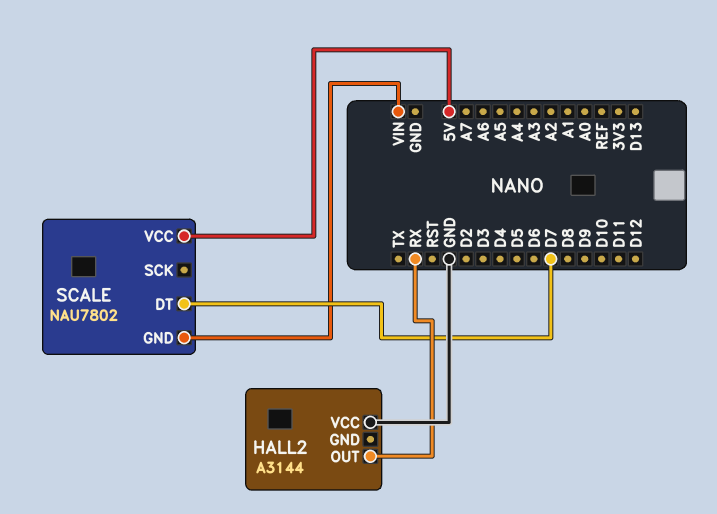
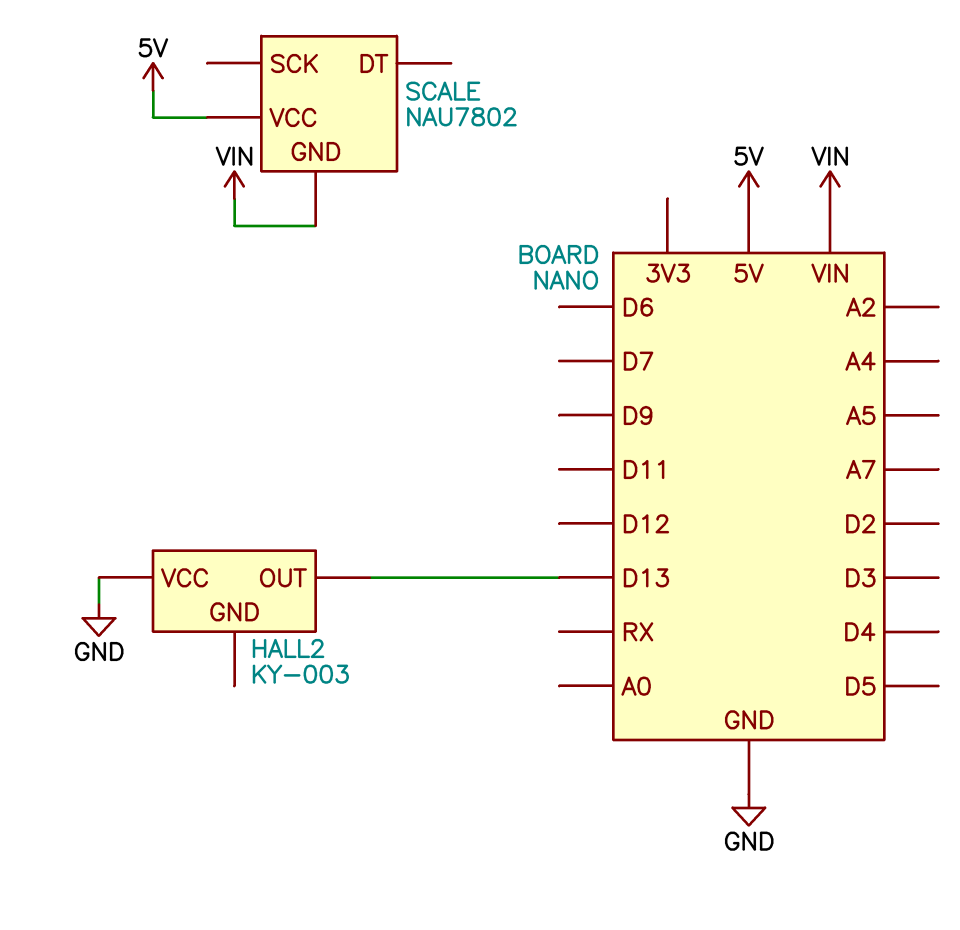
HALL2: A3144 -> KY-003
HALL2 pin OUT: RX -> D13
SCALE pin DT: D7 -> none

